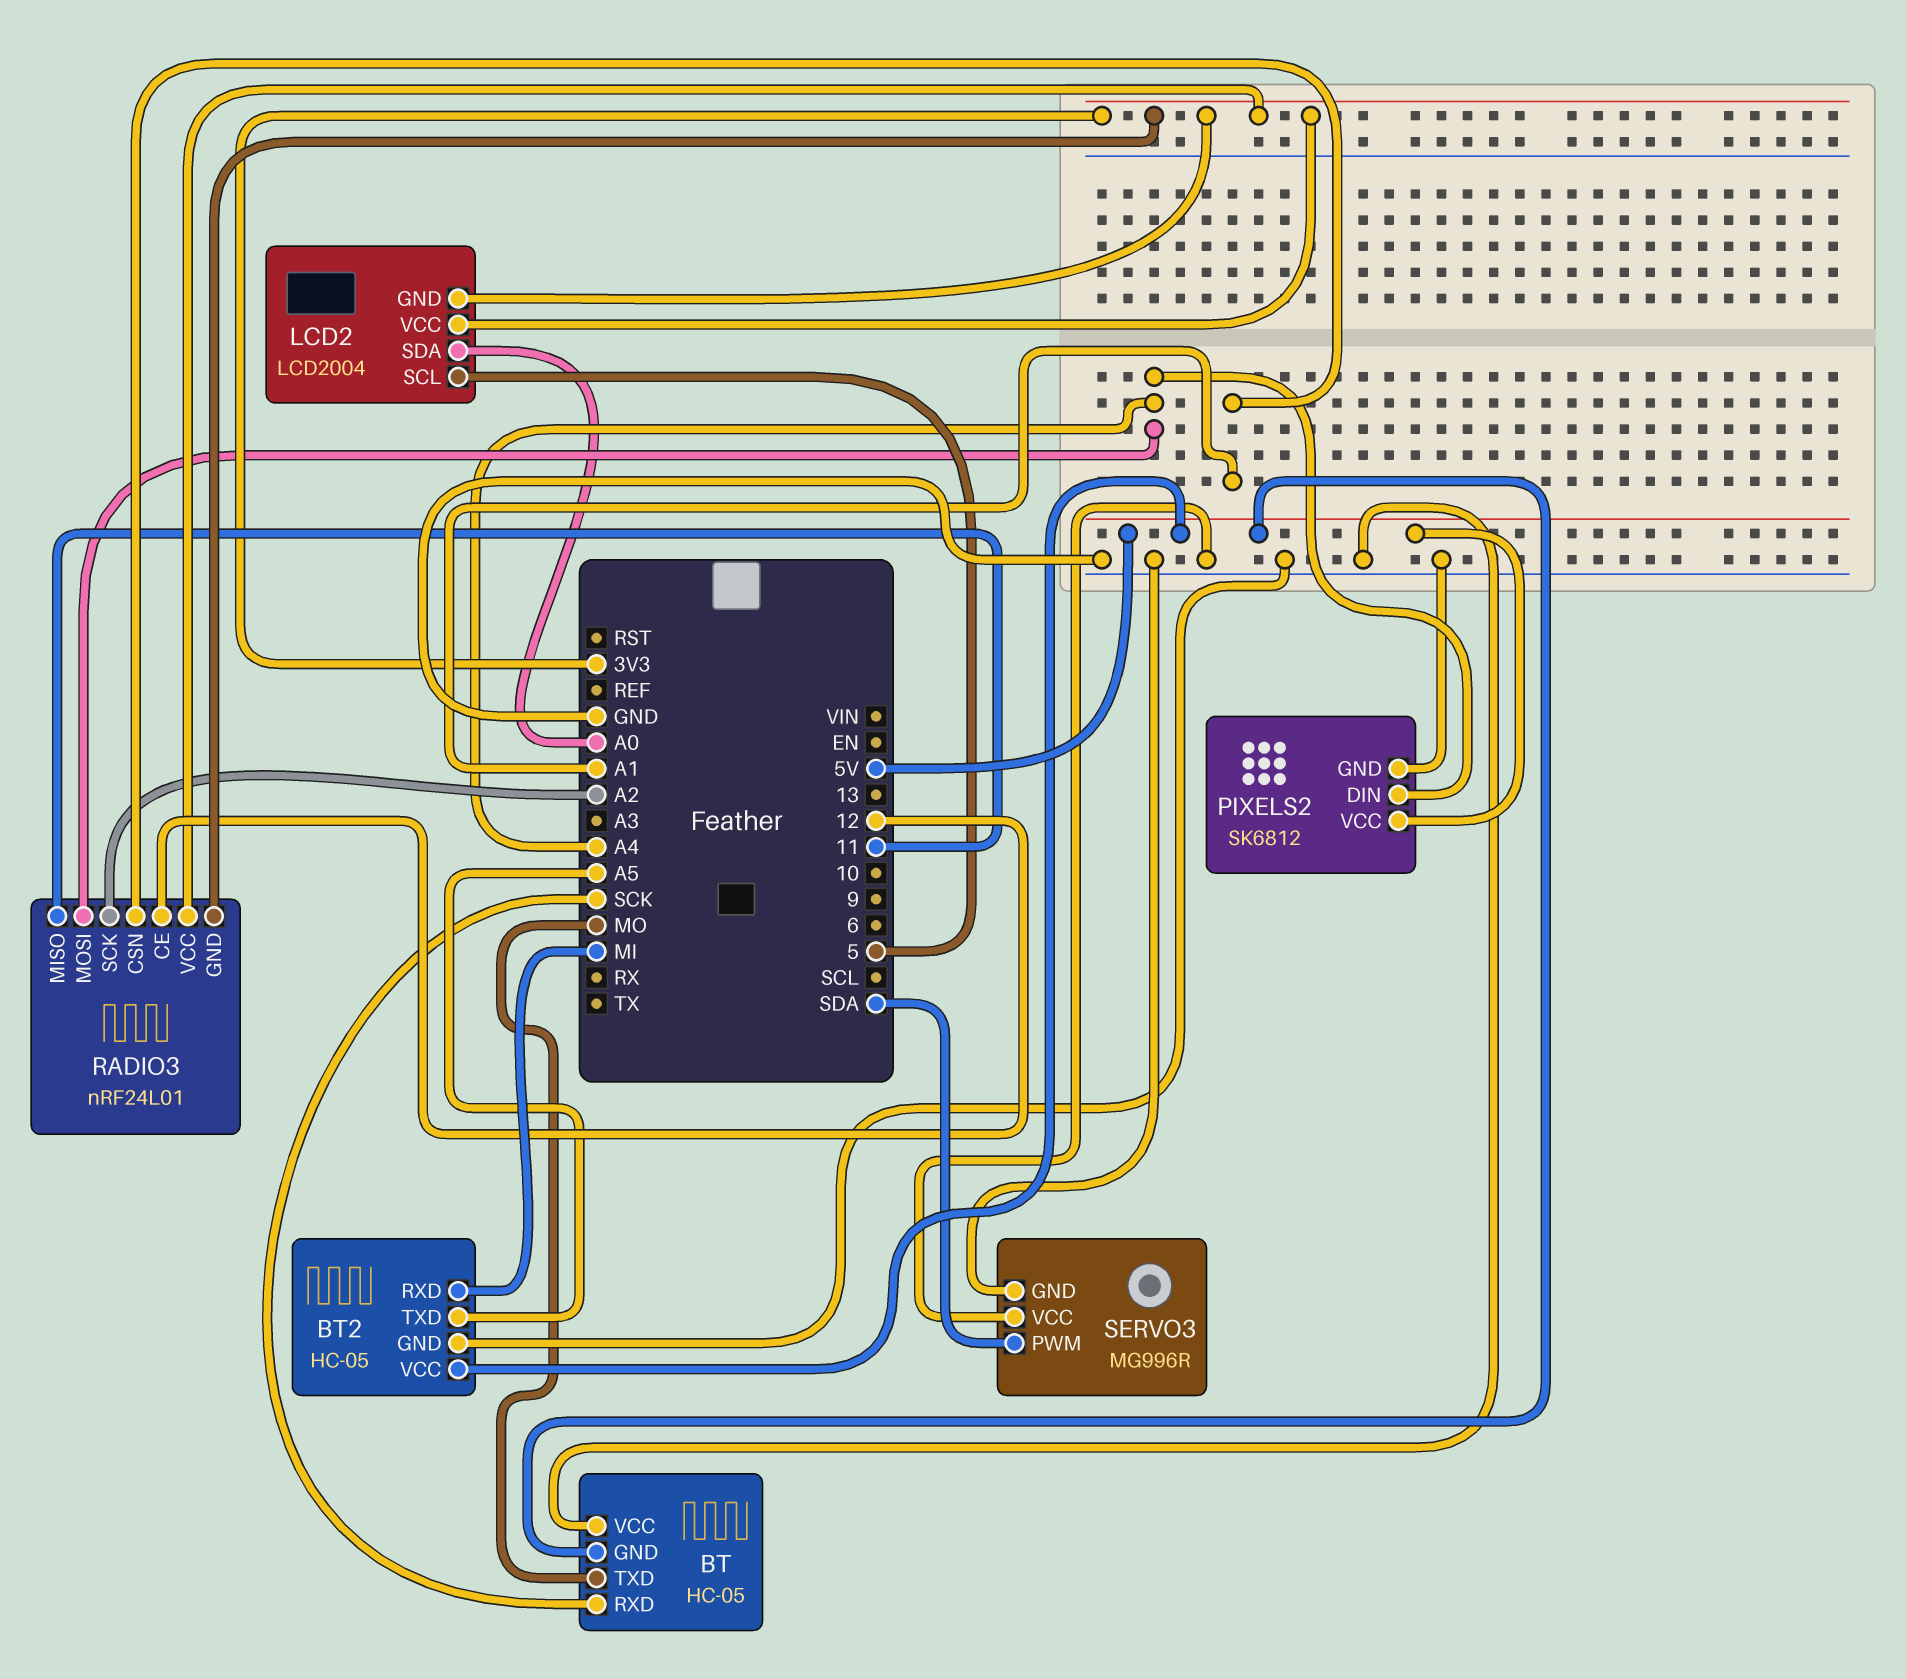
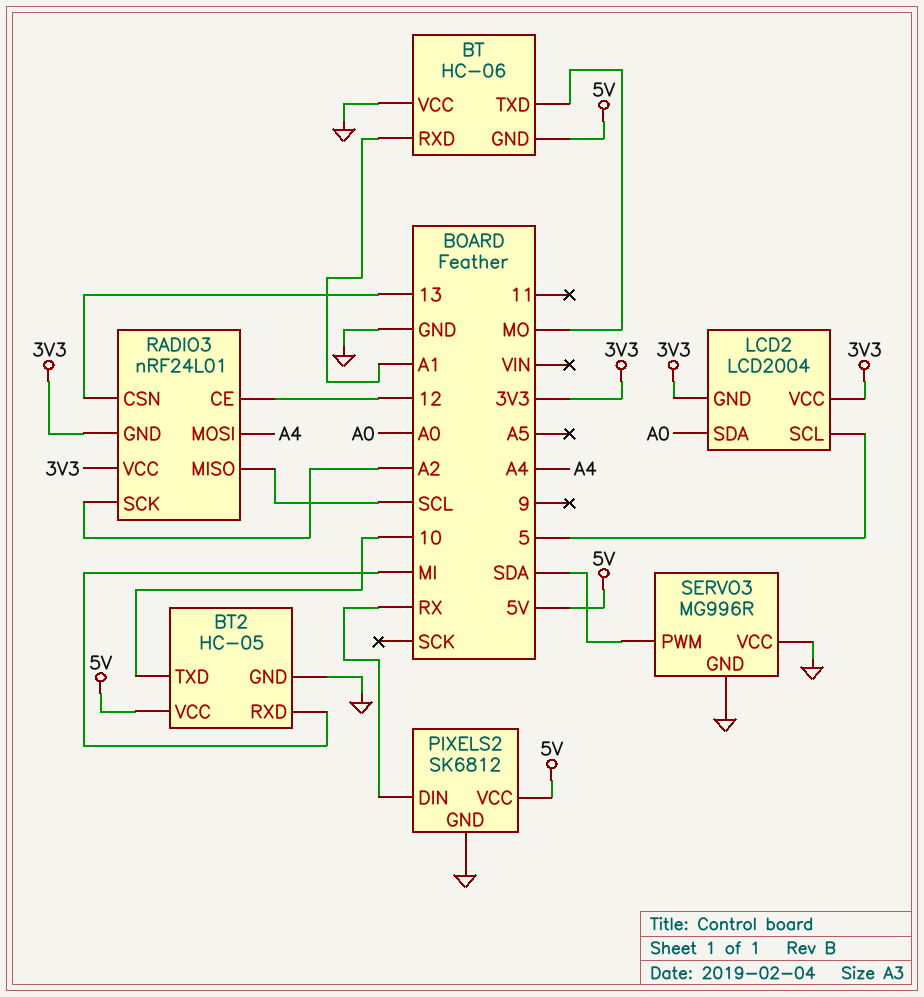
BT: HC-05 -> HC-06
BT pin RXD: SCK -> A1
BT2 pin TXD: A5 -> 10
PIXELS2 pin DIN: A4 -> RX
RADIO3 pin CSN: A1 -> 13
RADIO3 pin MISO: 11 -> SCL

